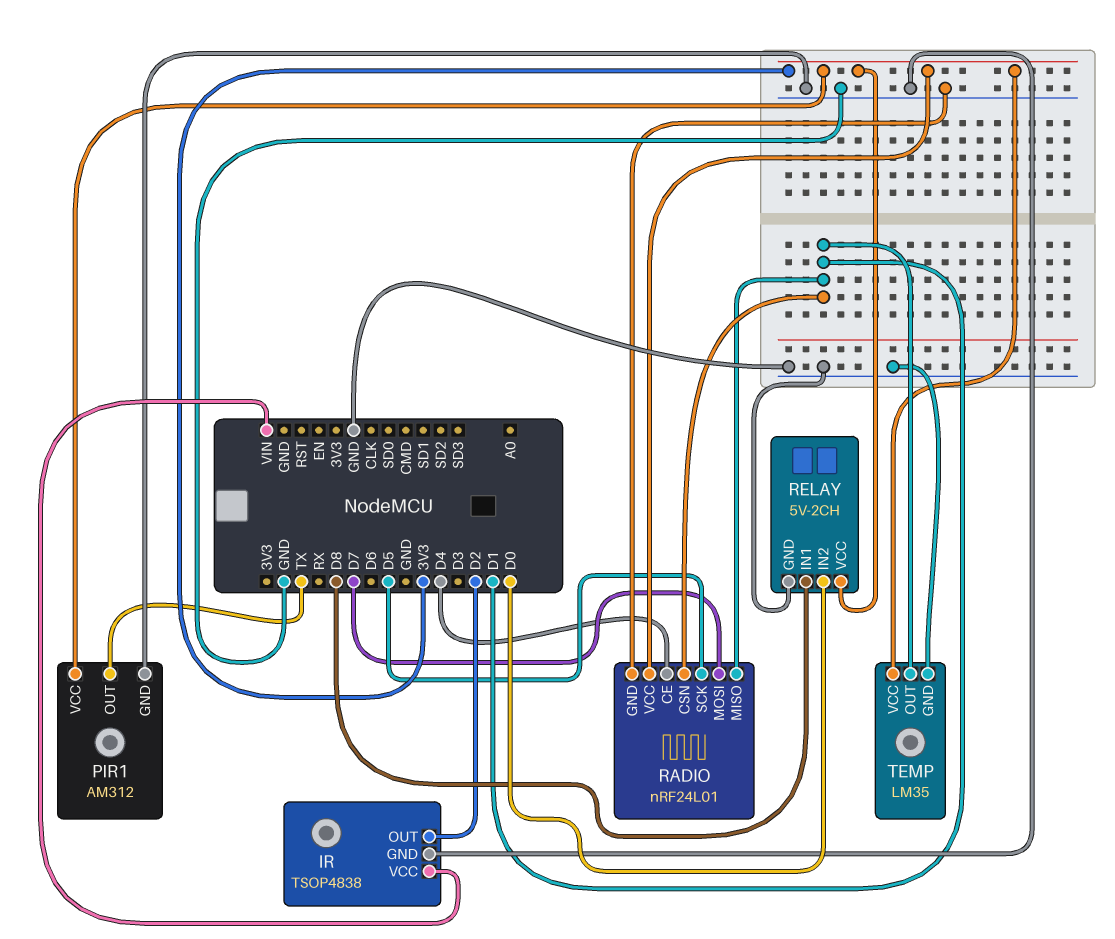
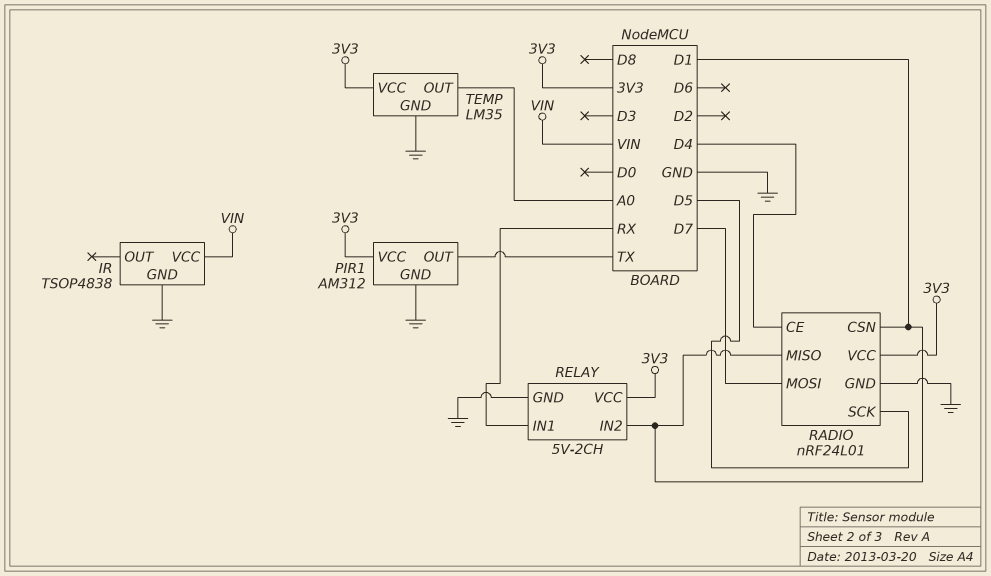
IR pin OUT: D2 -> none
RELAY pin IN1: D8 -> RX
RELAY pin IN2: D0 -> D1
TEMP pin OUT: D1 -> A0

